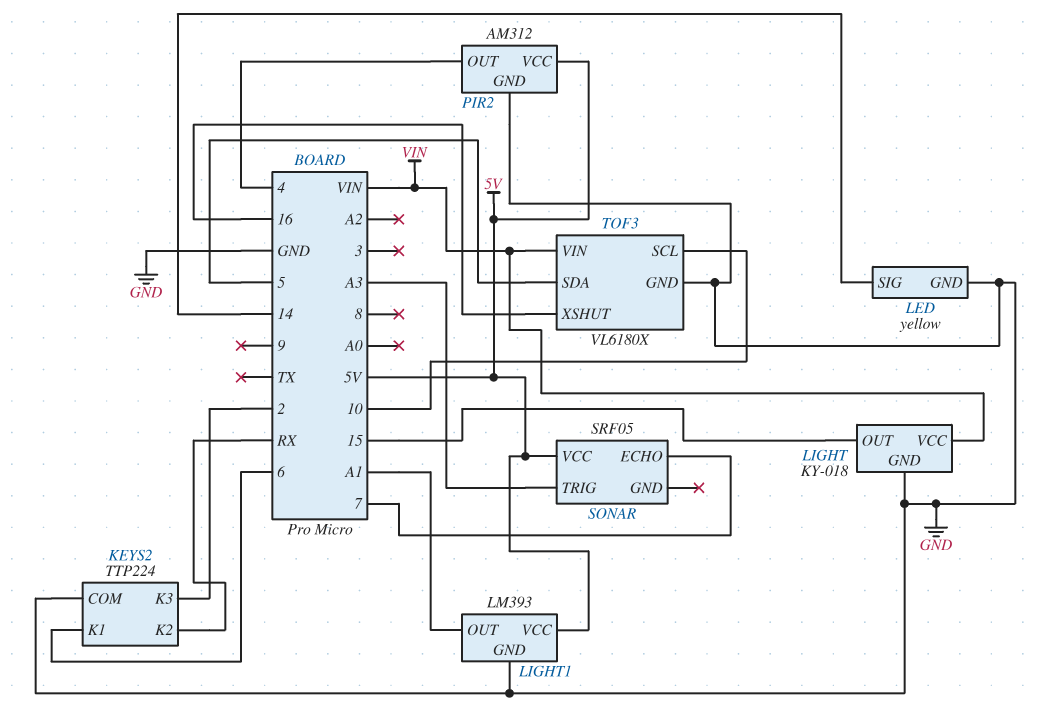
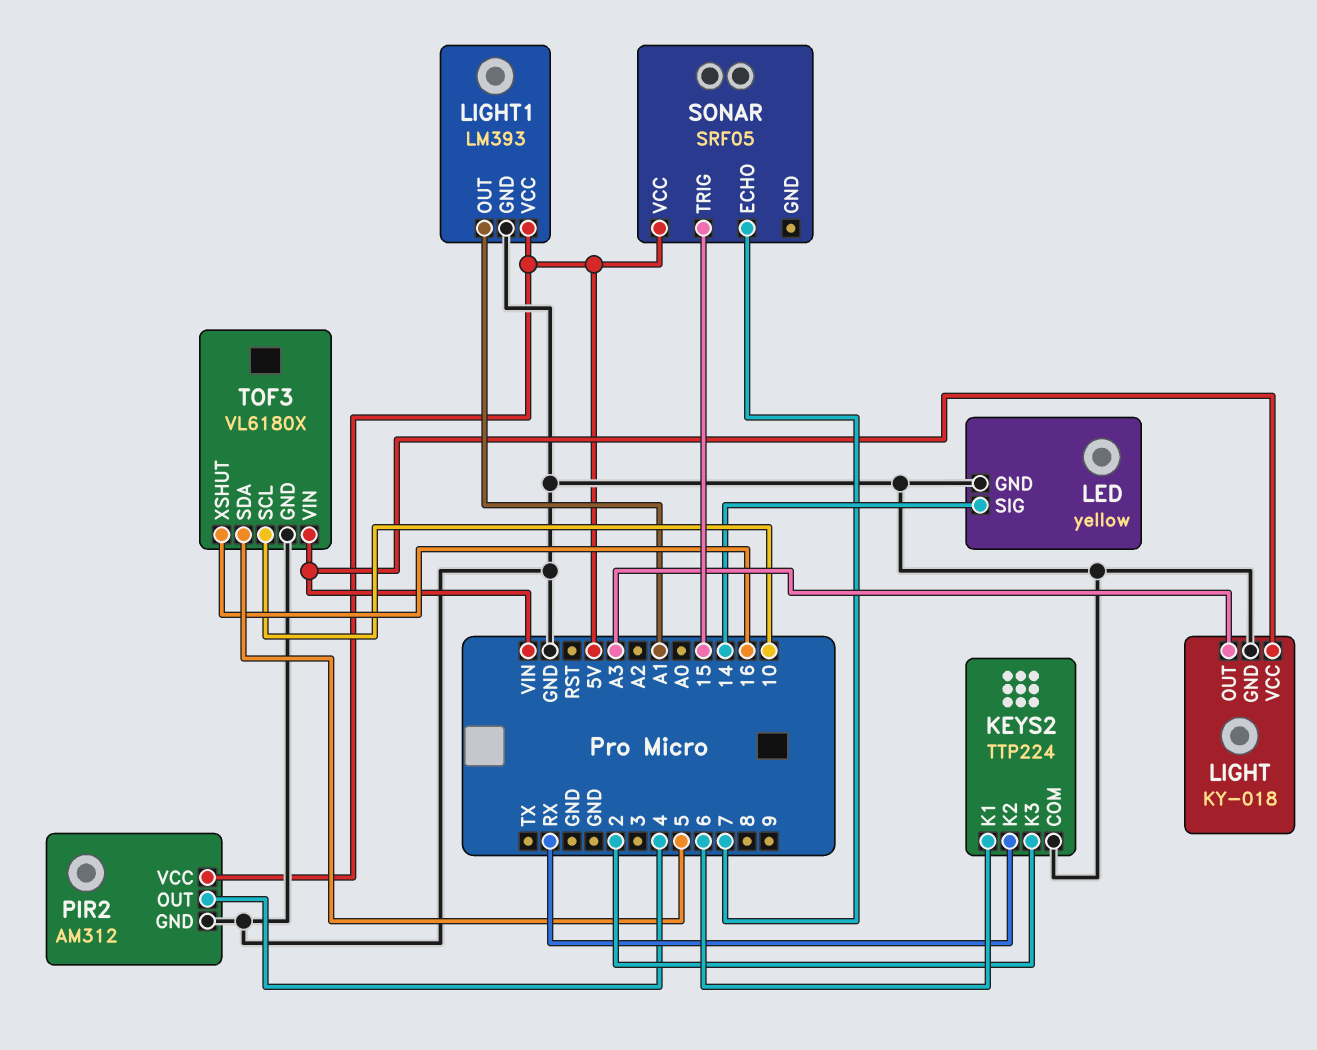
LIGHT pin OUT: 15 -> A3
SONAR pin TRIG: A3 -> 15

